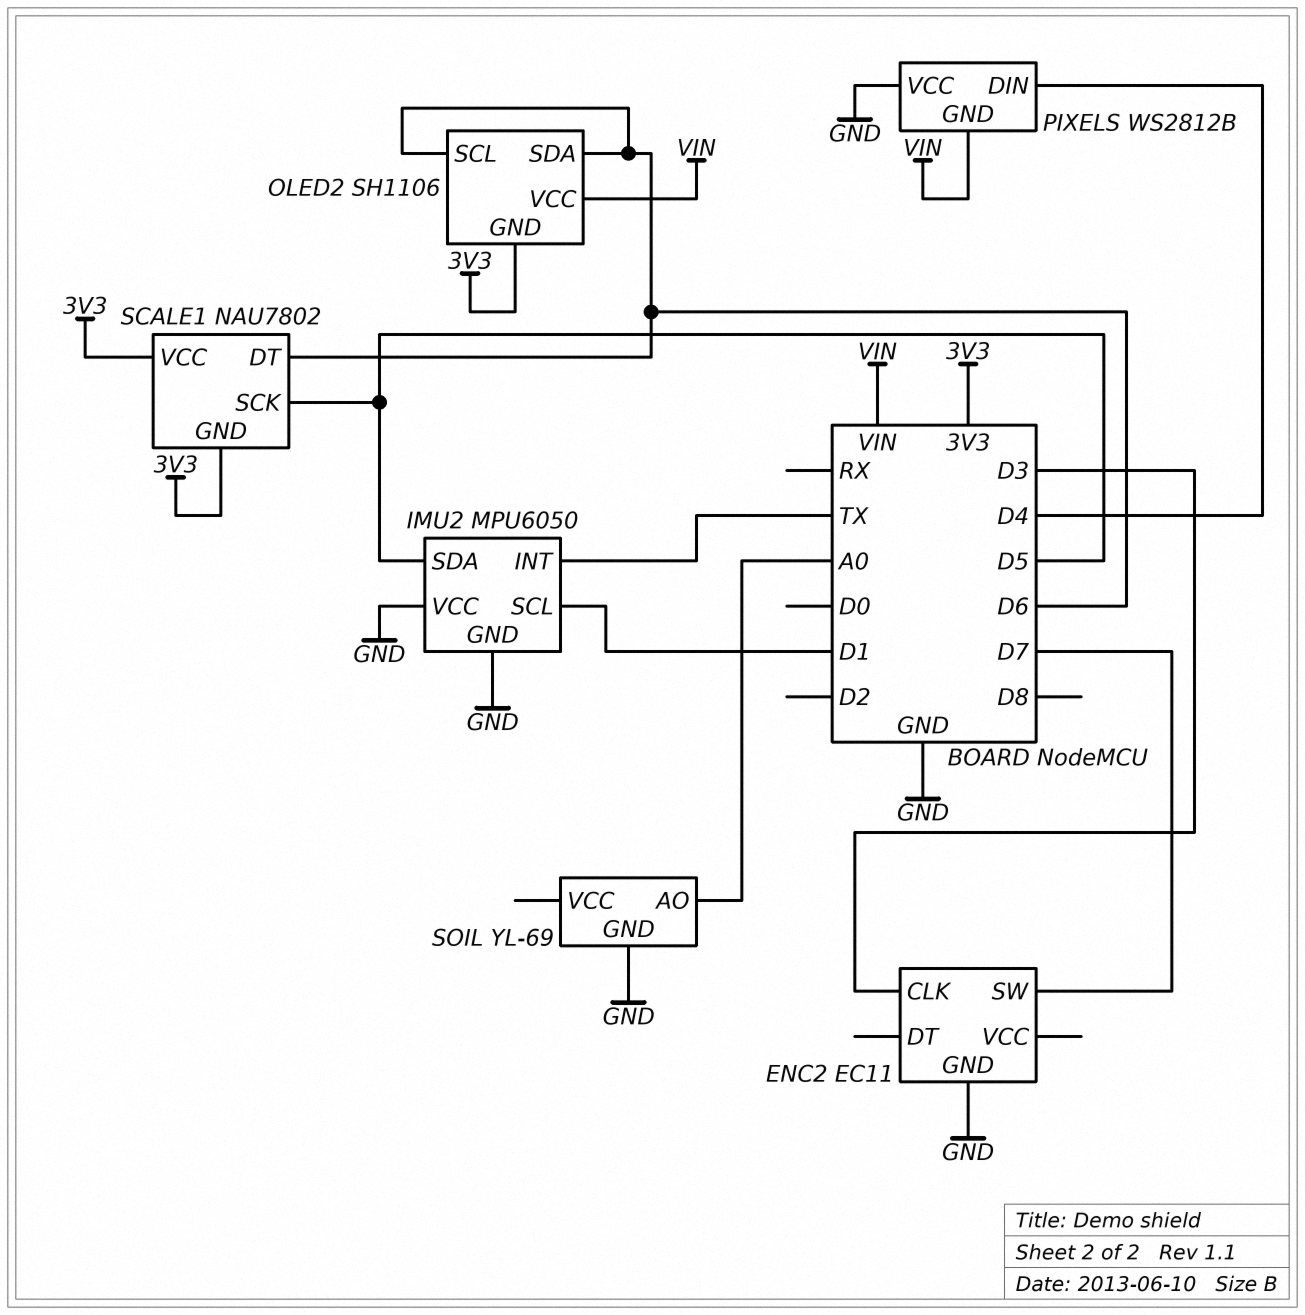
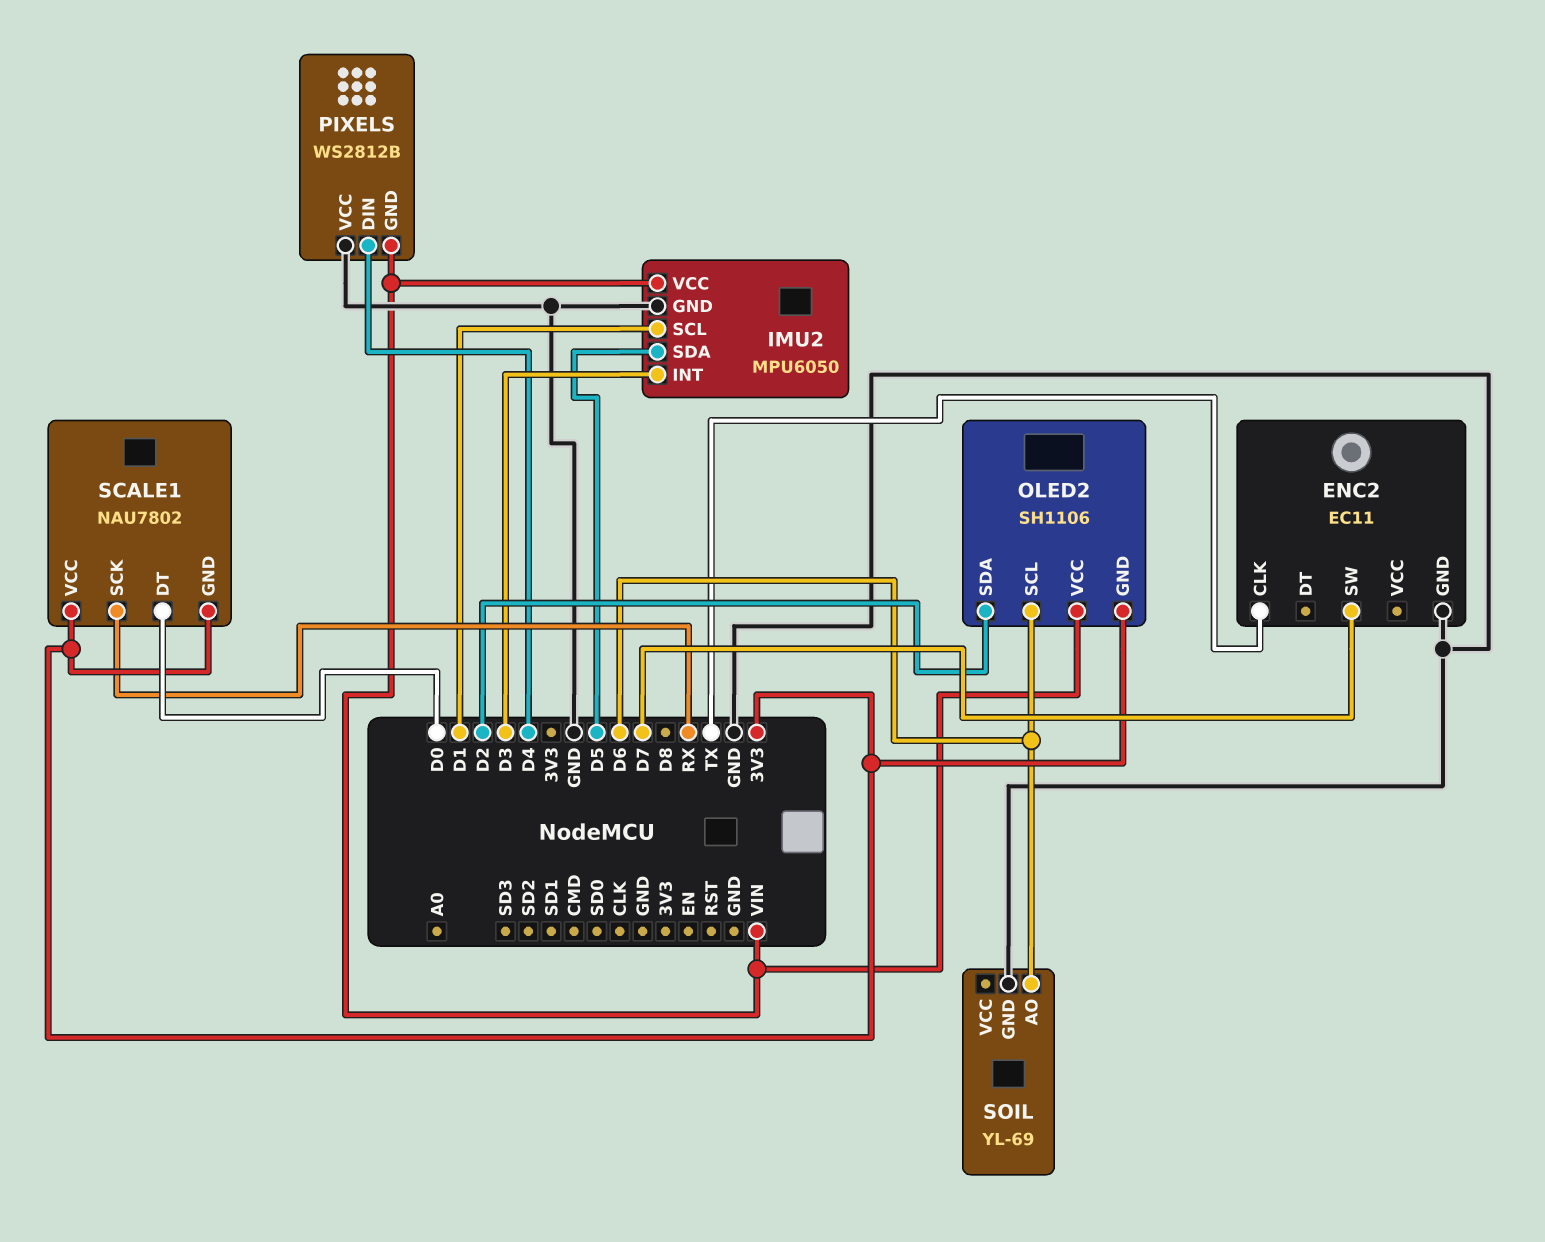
ENC2 pin CLK: D3 -> TX
IMU2 pin INT: TX -> D3
IMU2 pin VCC: GND -> VIN
OLED2 pin SDA: D6 -> D2
SCALE1 pin DT: D6 -> D0
SCALE1 pin SCK: D5 -> RX
SOIL pin AO: A0 -> D6

